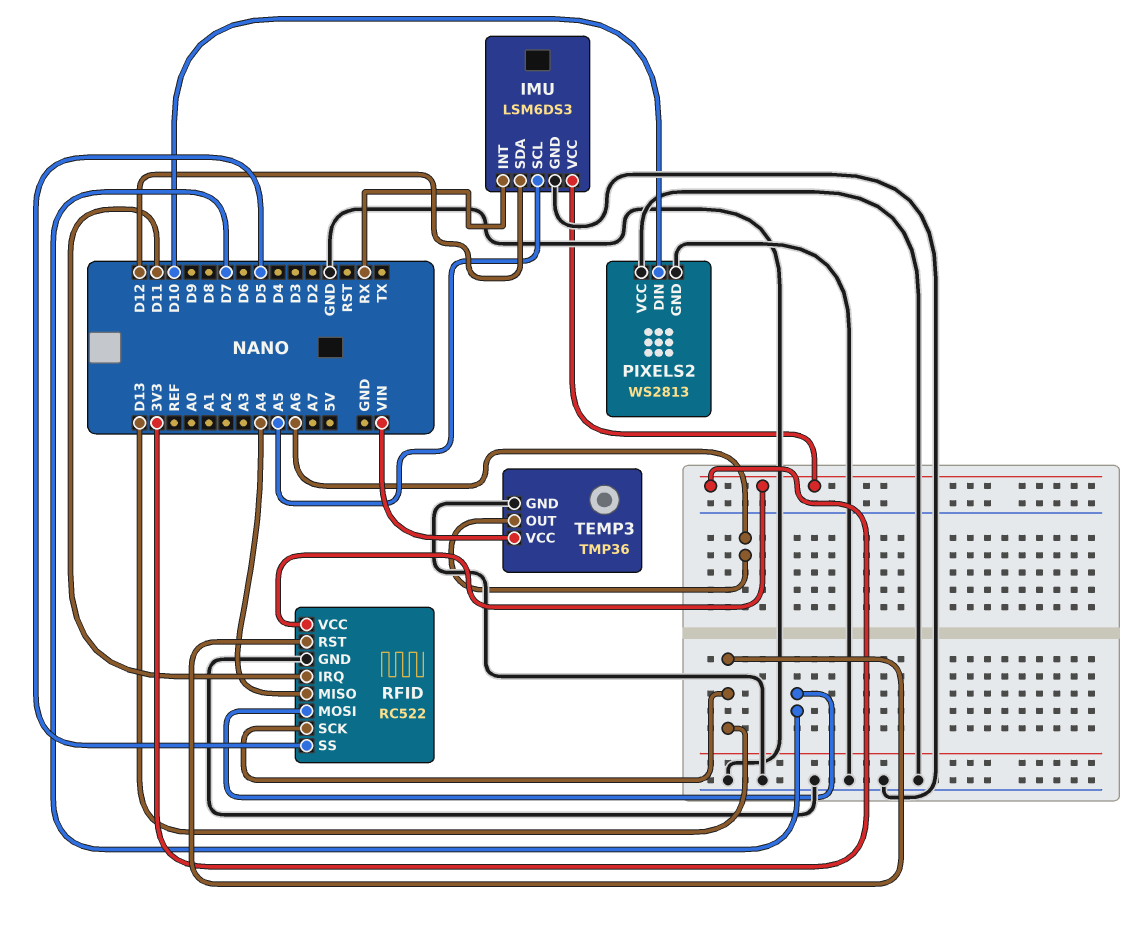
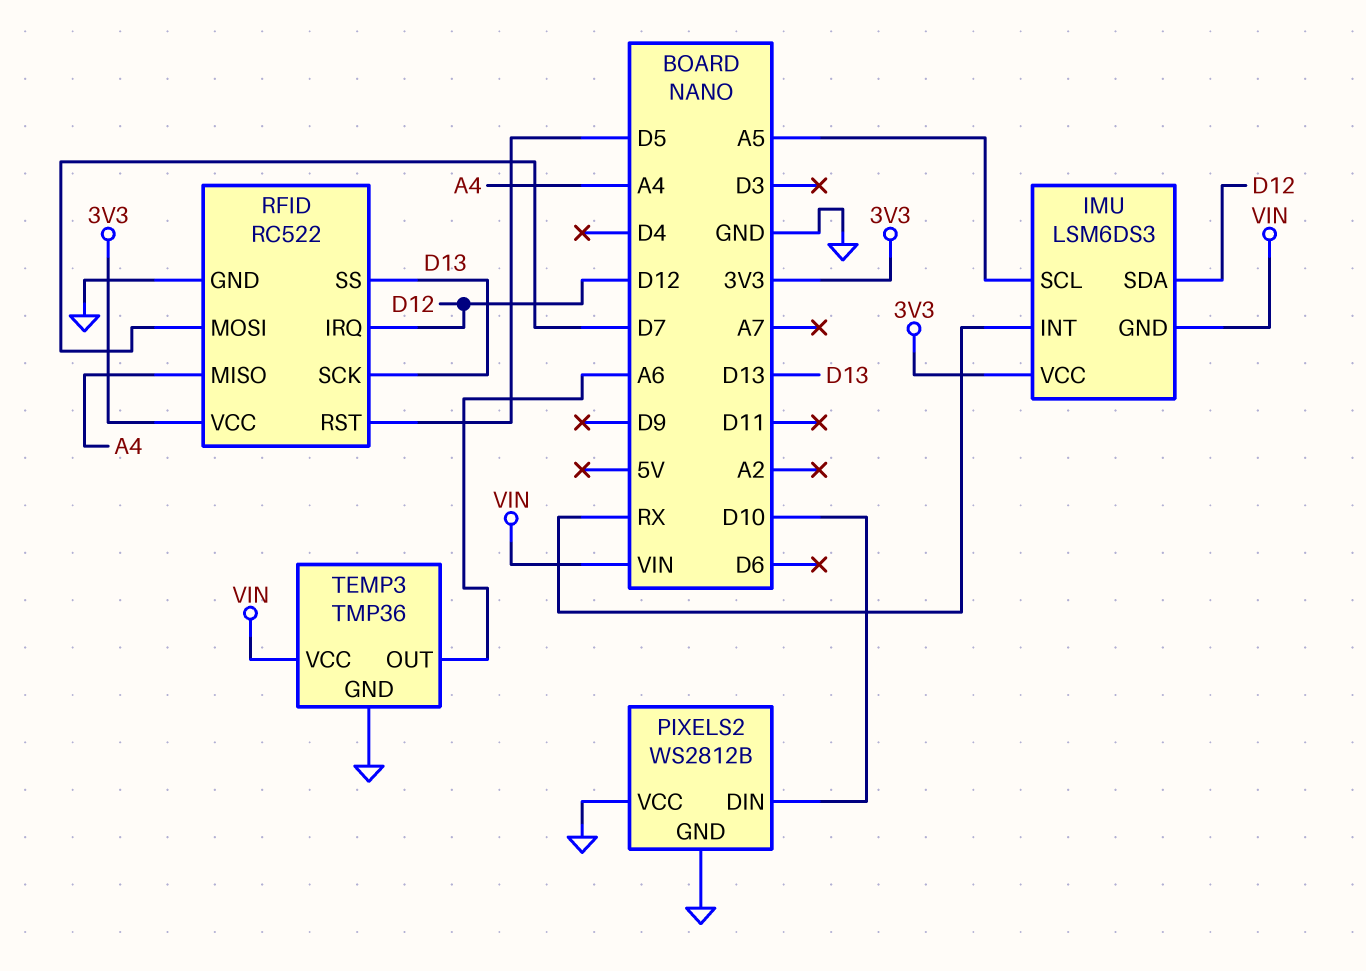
IMU pin GND: GND -> VIN
PIXELS2: WS2813 -> WS2812B
RFID pin IRQ: D11 -> D12
RFID pin RST: D13 -> D5
RFID pin SS: D5 -> D13

